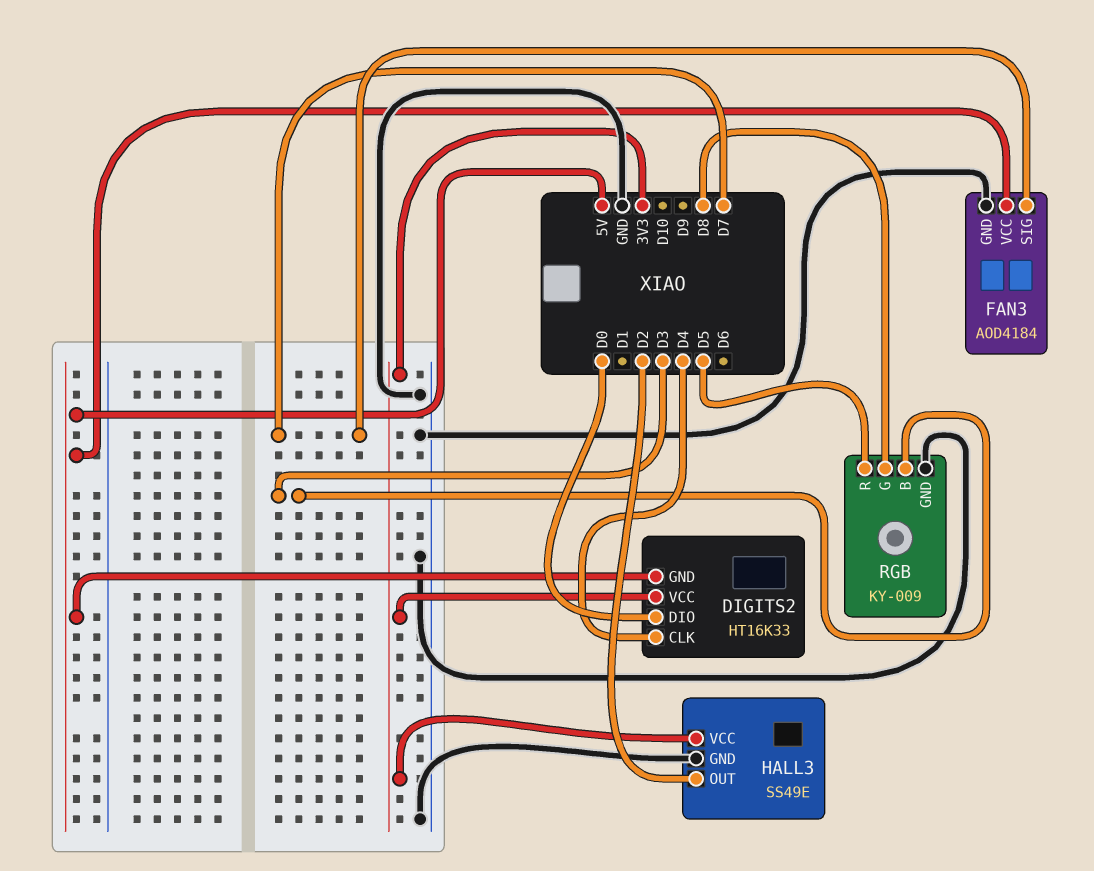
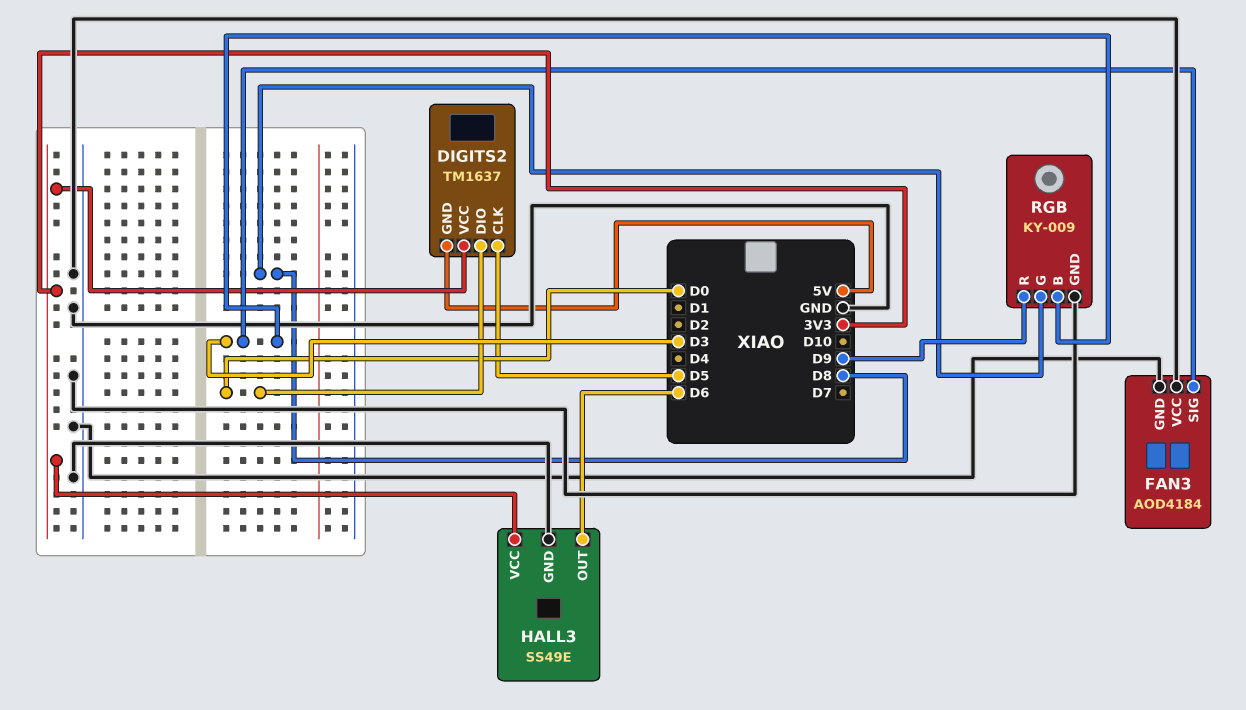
DIGITS2: HT16K33 -> TM1637
DIGITS2 pin CLK: D4 -> D5
FAN3 pin SIG: D7 -> D3
FAN3 pin VCC: 5V -> GND
HALL3 pin OUT: D2 -> D6
RGB pin R: D5 -> D9

